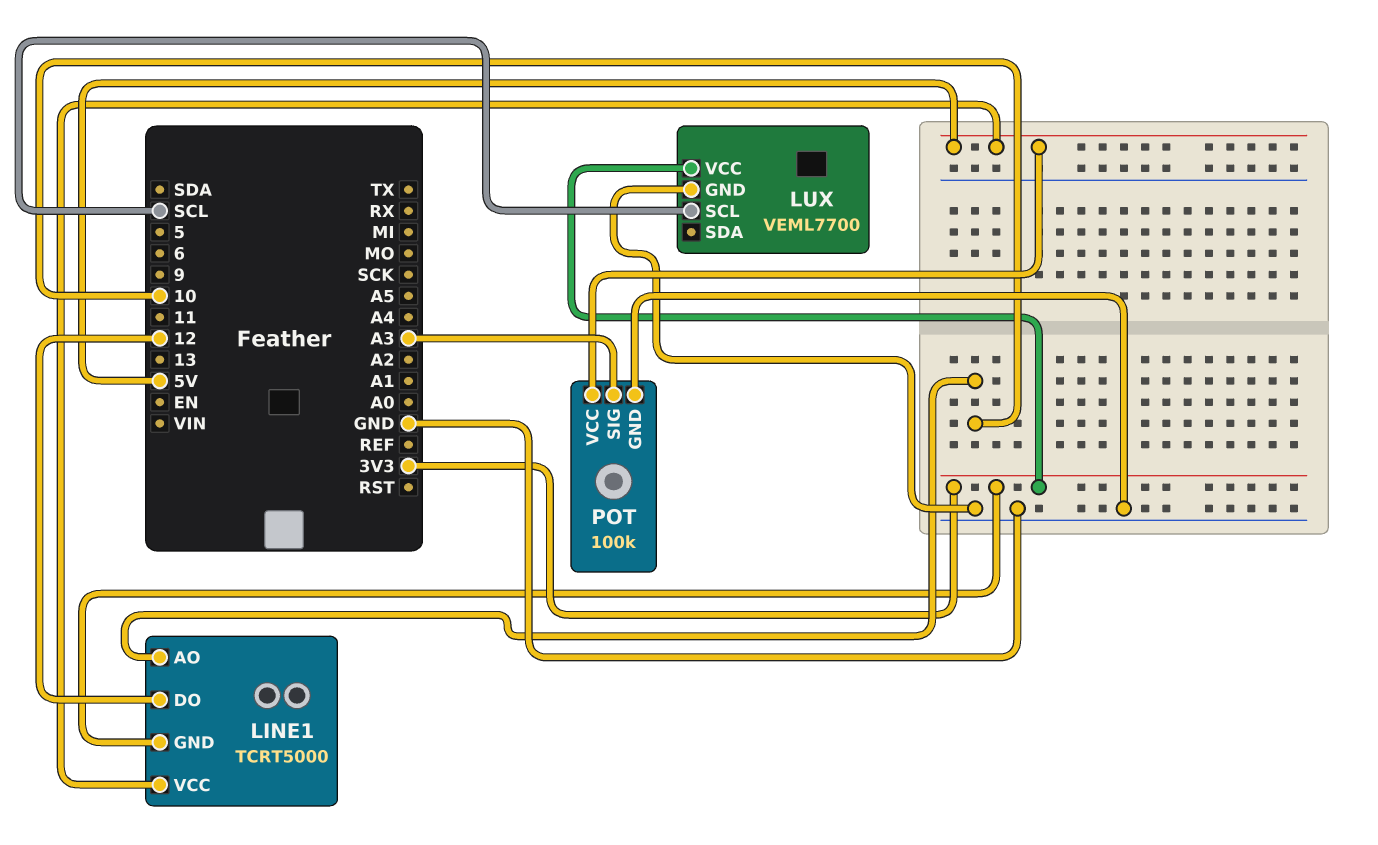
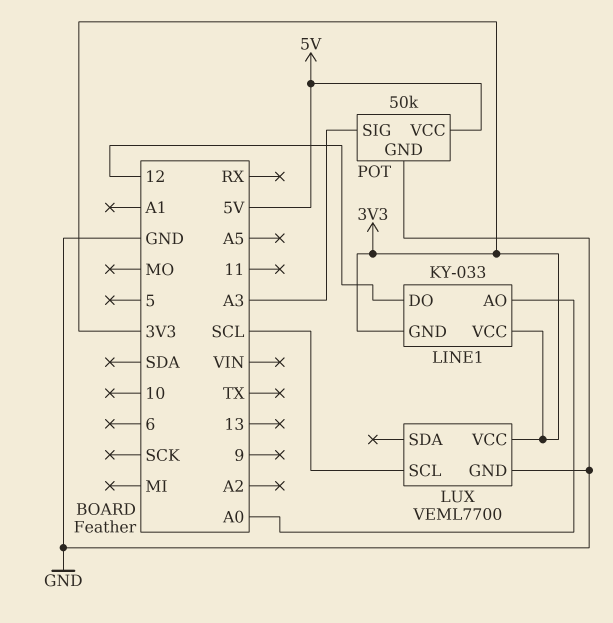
LINE1: TCRT5000 -> KY-033
LINE1 pin AO: 10 -> A0
LINE1 pin VCC: 5V -> 3V3
POT: 100k -> 50k

